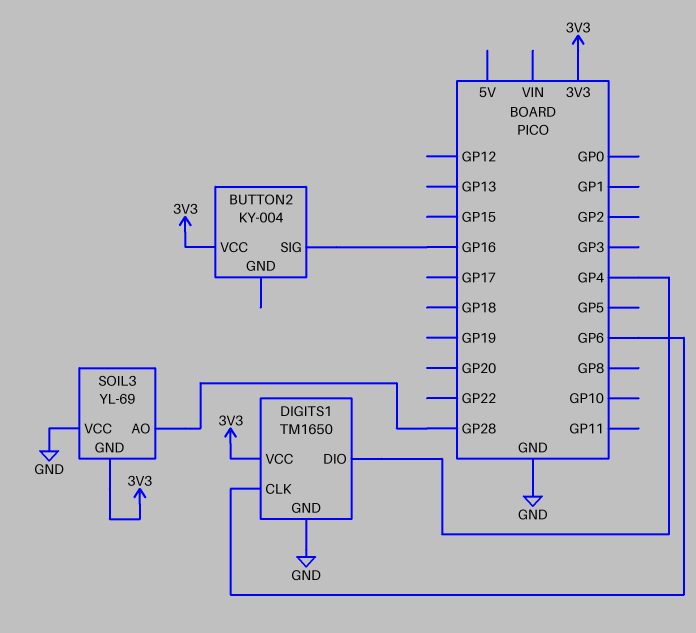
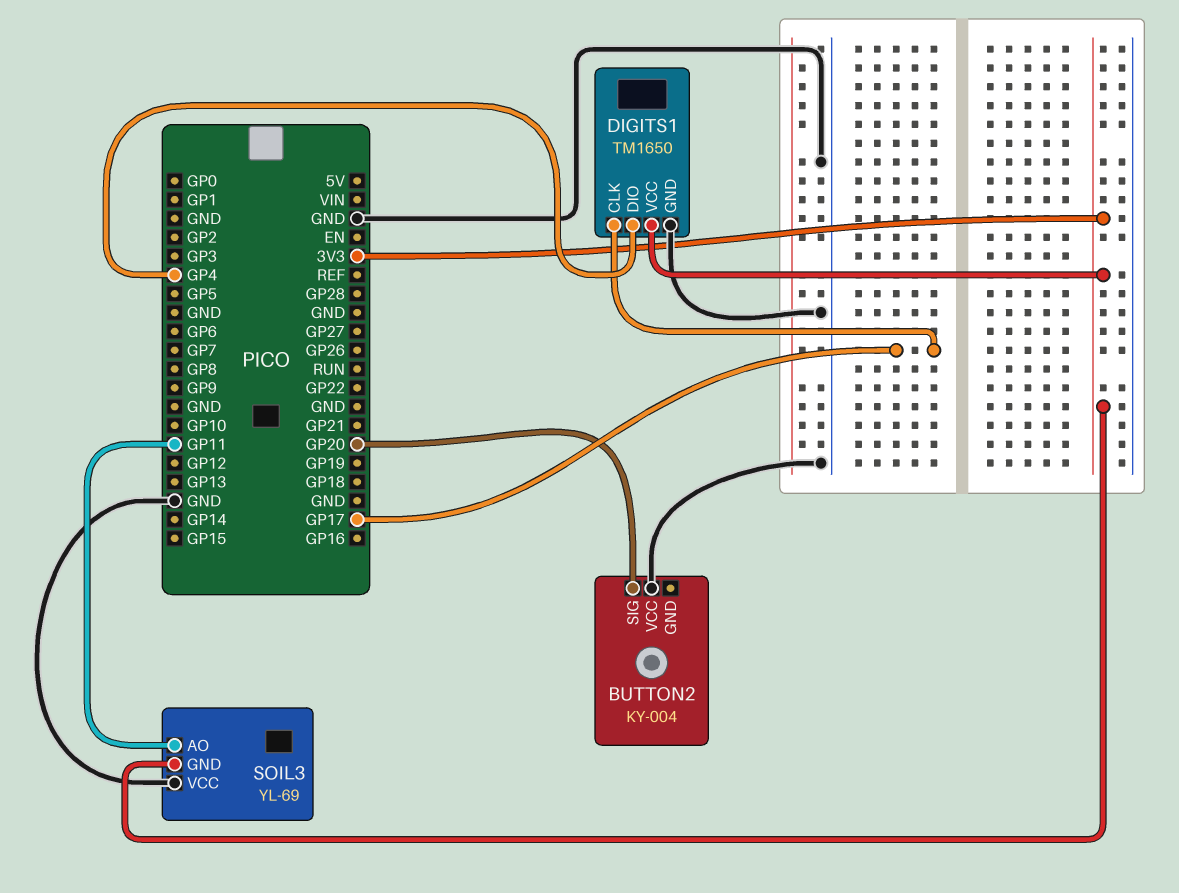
BUTTON2 pin SIG: GP16 -> GP20
BUTTON2 pin VCC: 3V3 -> GND
DIGITS1 pin CLK: GP6 -> GP17
SOIL3 pin AO: GP28 -> GP11

